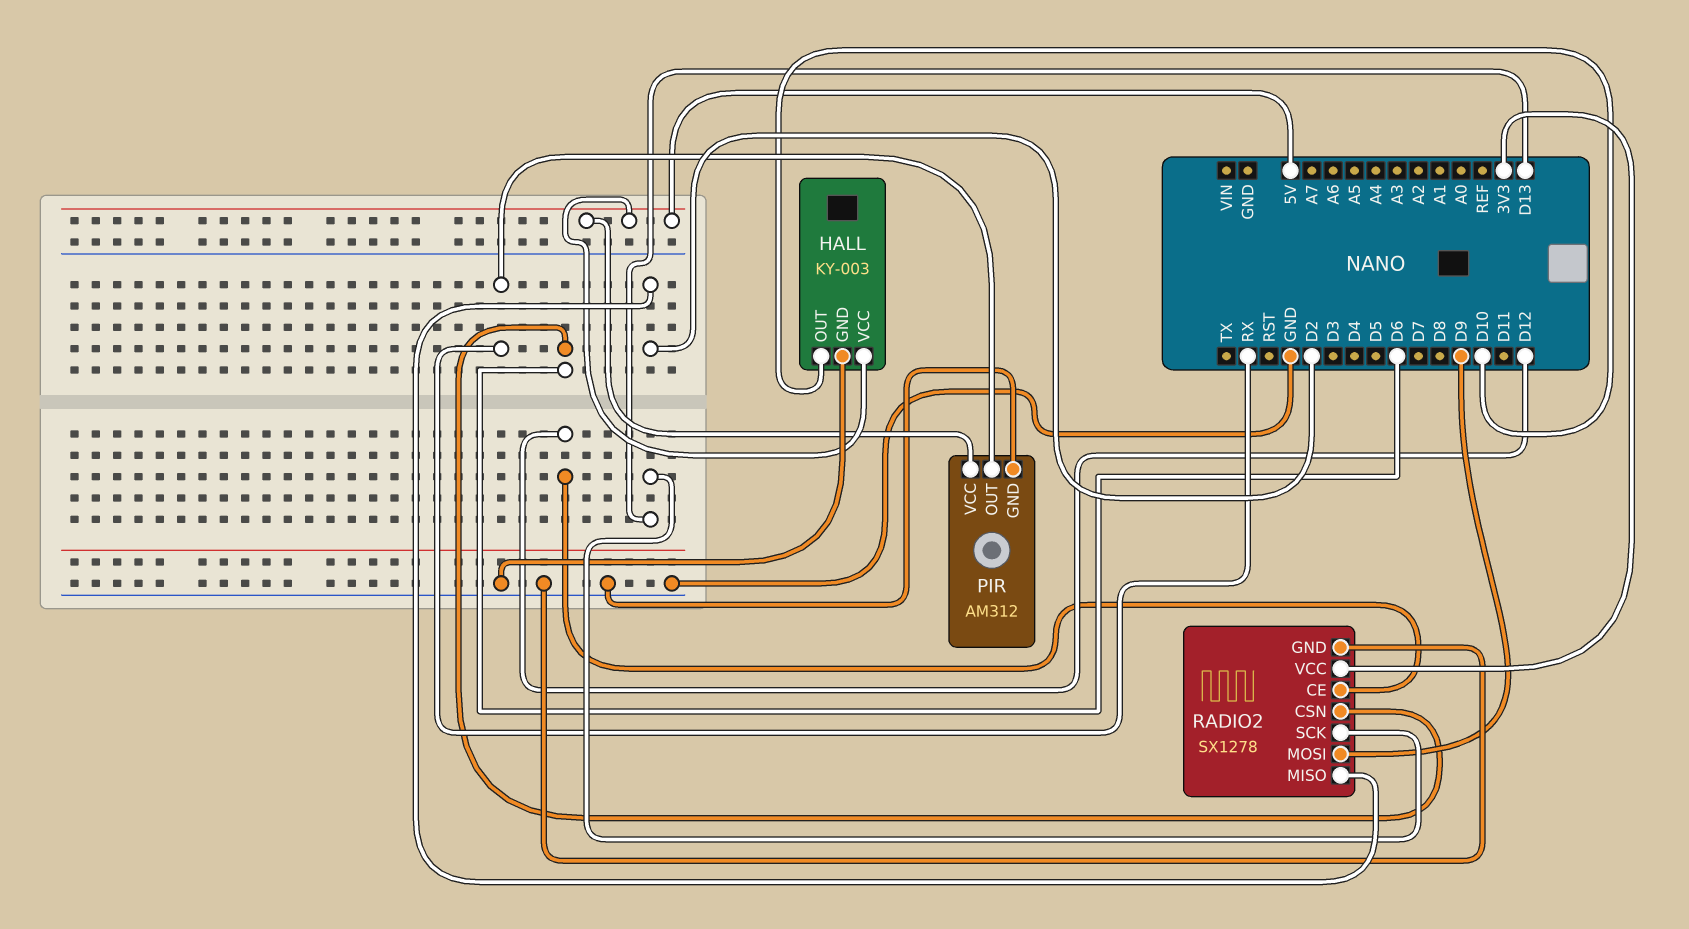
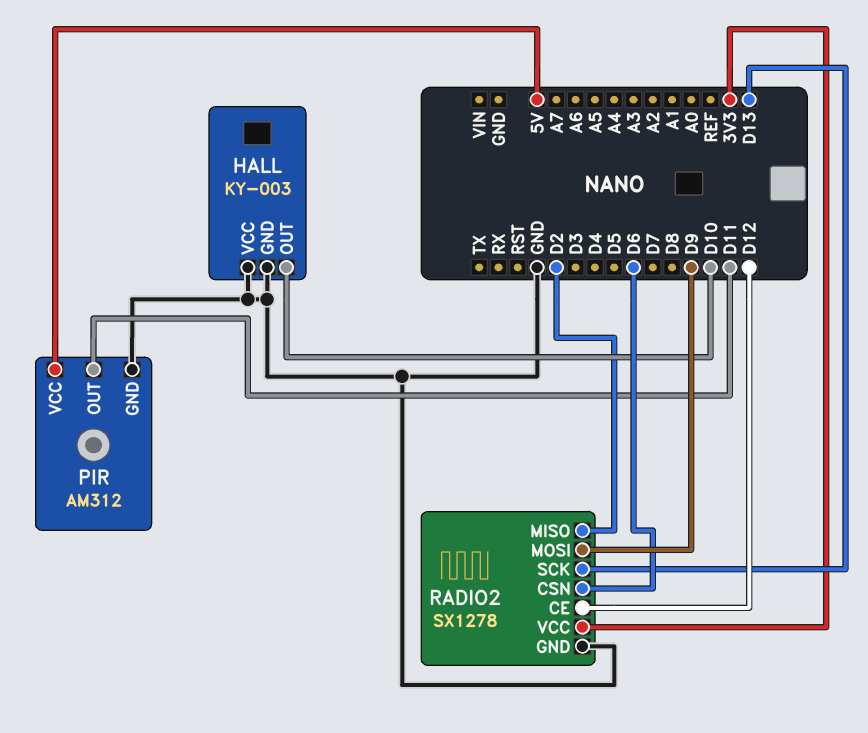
HALL pin VCC: 5V -> GND
PIR pin OUT: RX -> D11

